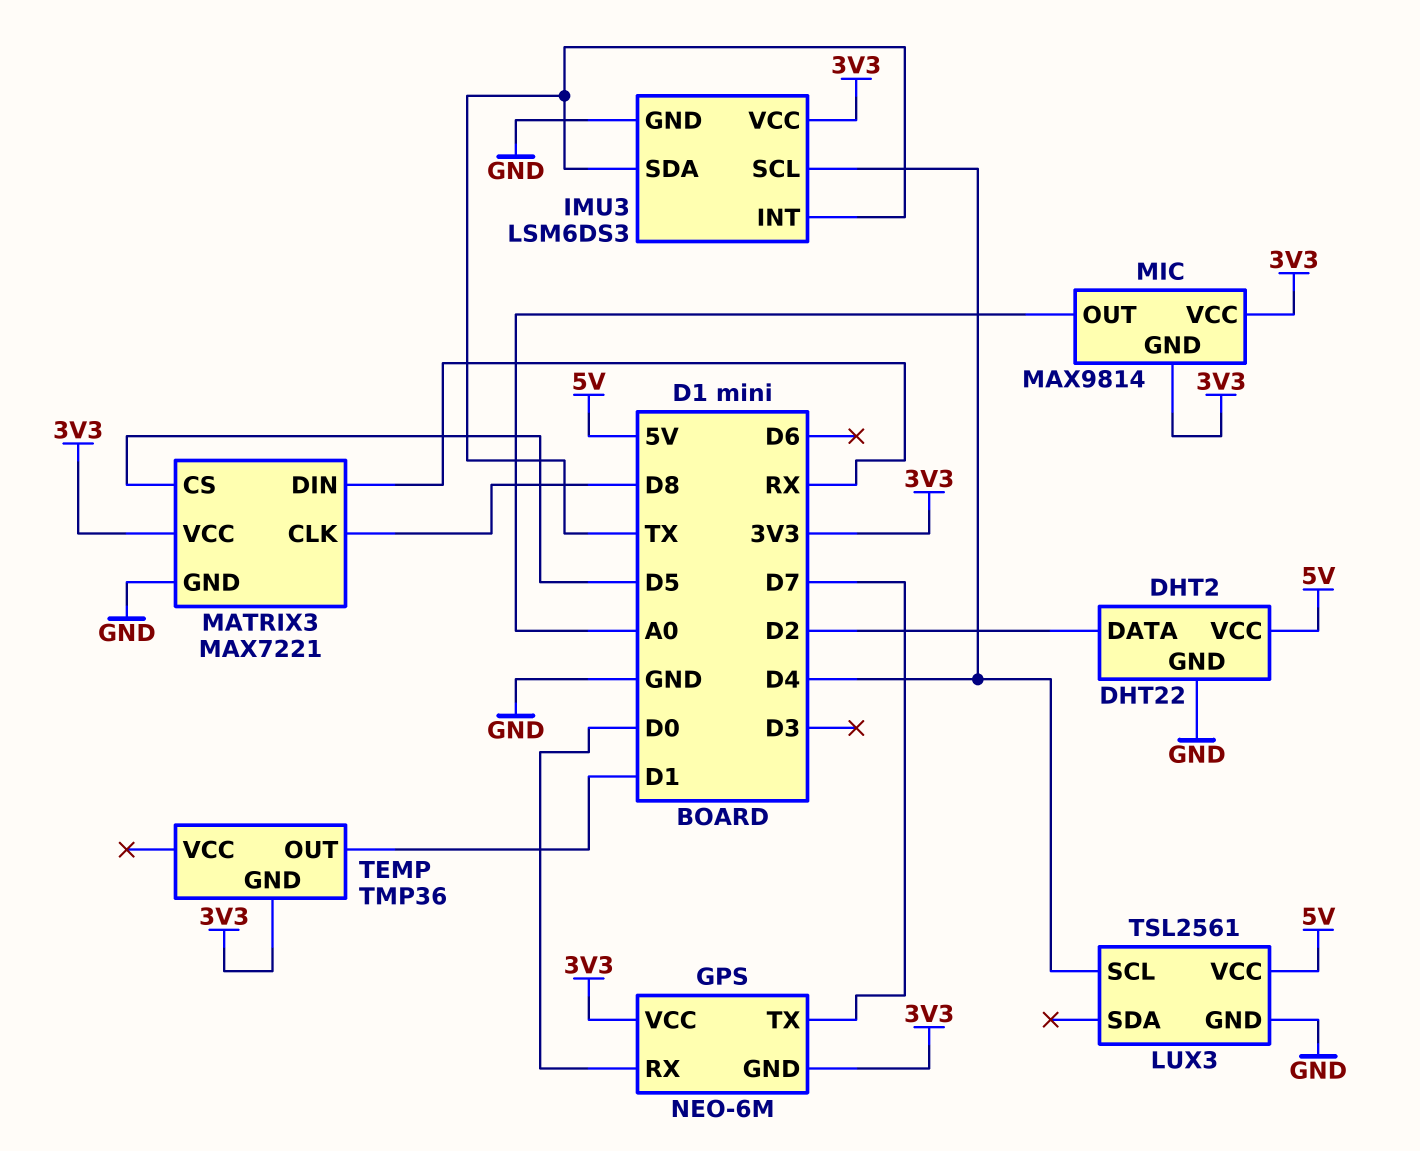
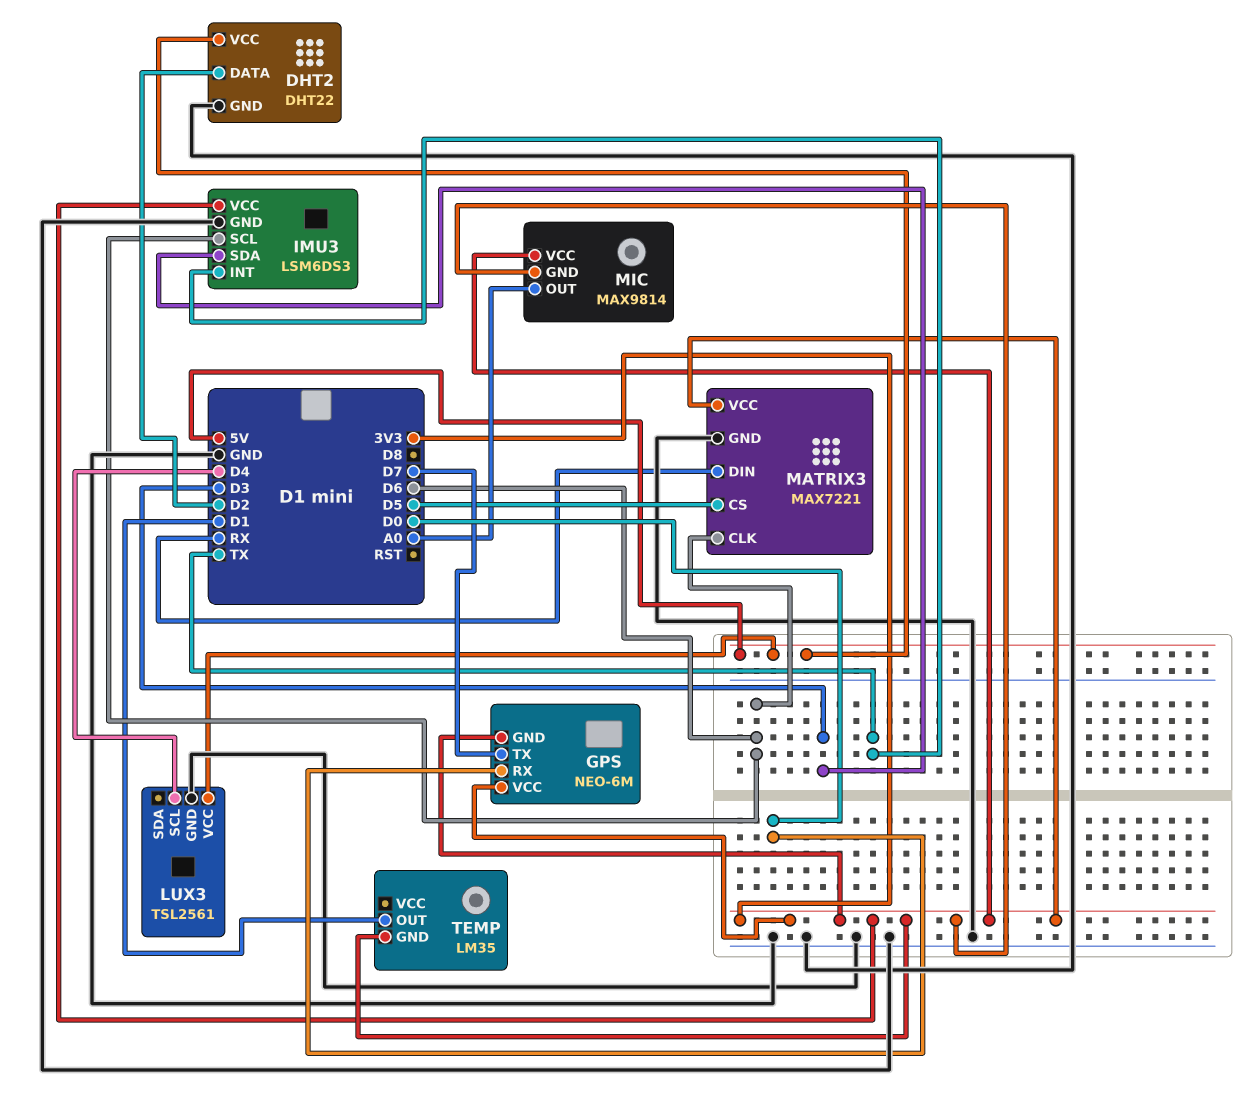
IMU3 pin SCL: D4 -> D6
IMU3 pin SDA: TX -> D3
MATRIX3 pin CLK: D8 -> D6
TEMP: TMP36 -> LM35

